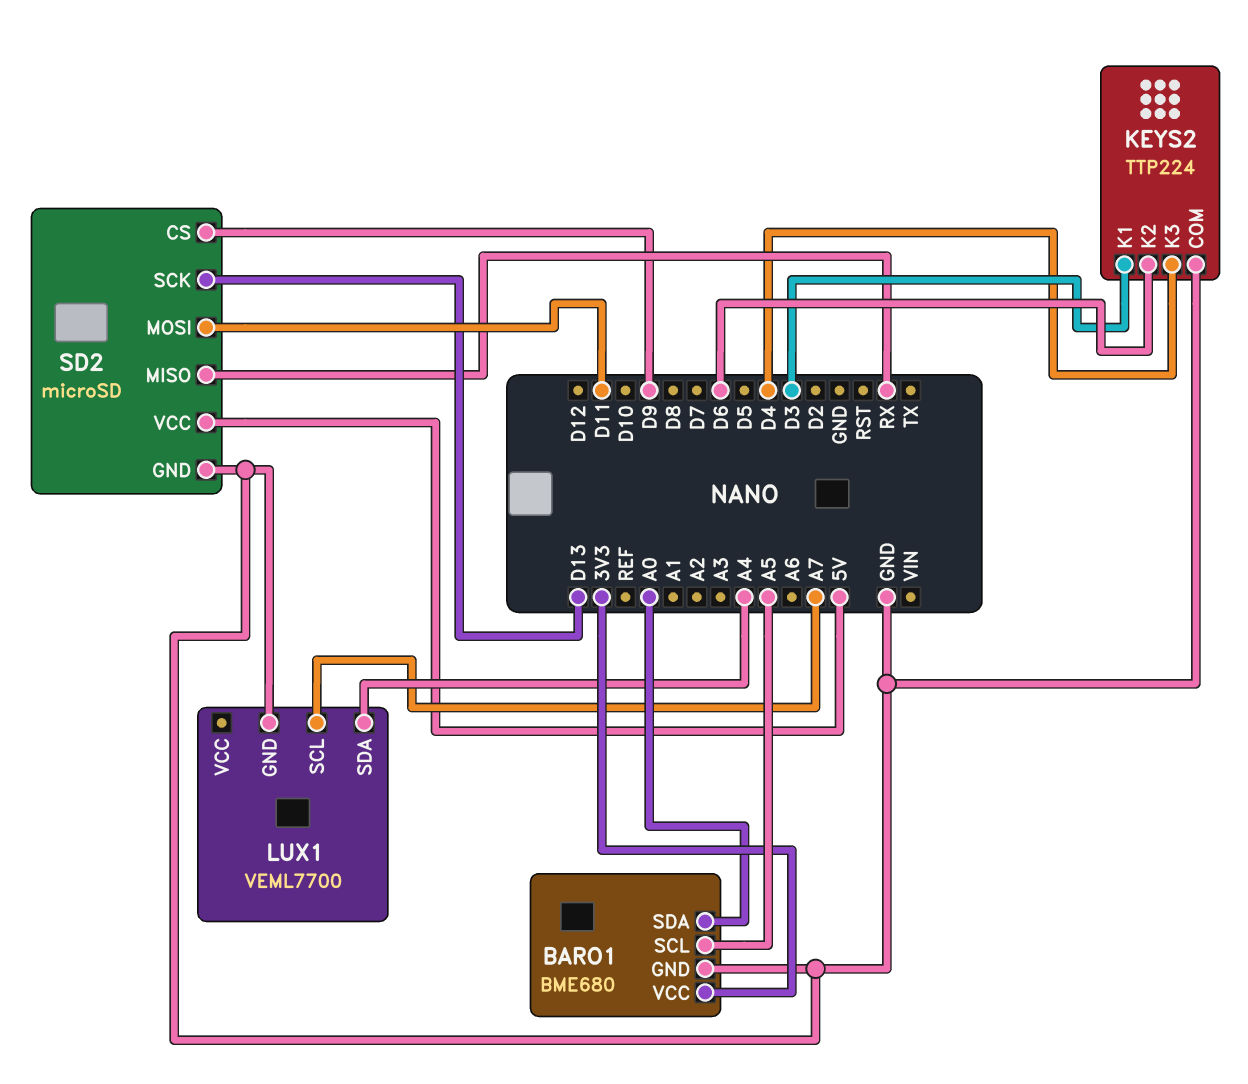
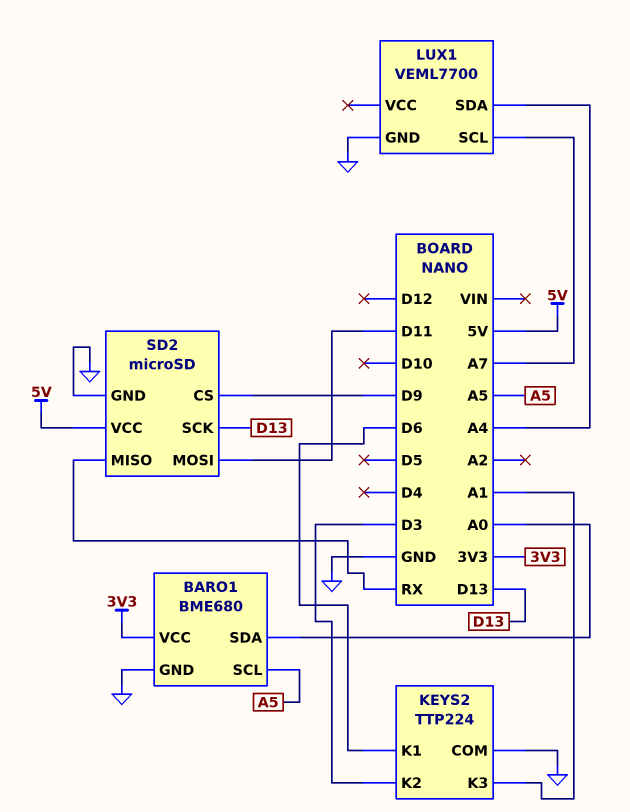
KEYS2 pin K1: D3 -> D6
KEYS2 pin K2: D6 -> D3
KEYS2 pin K3: D4 -> A1

